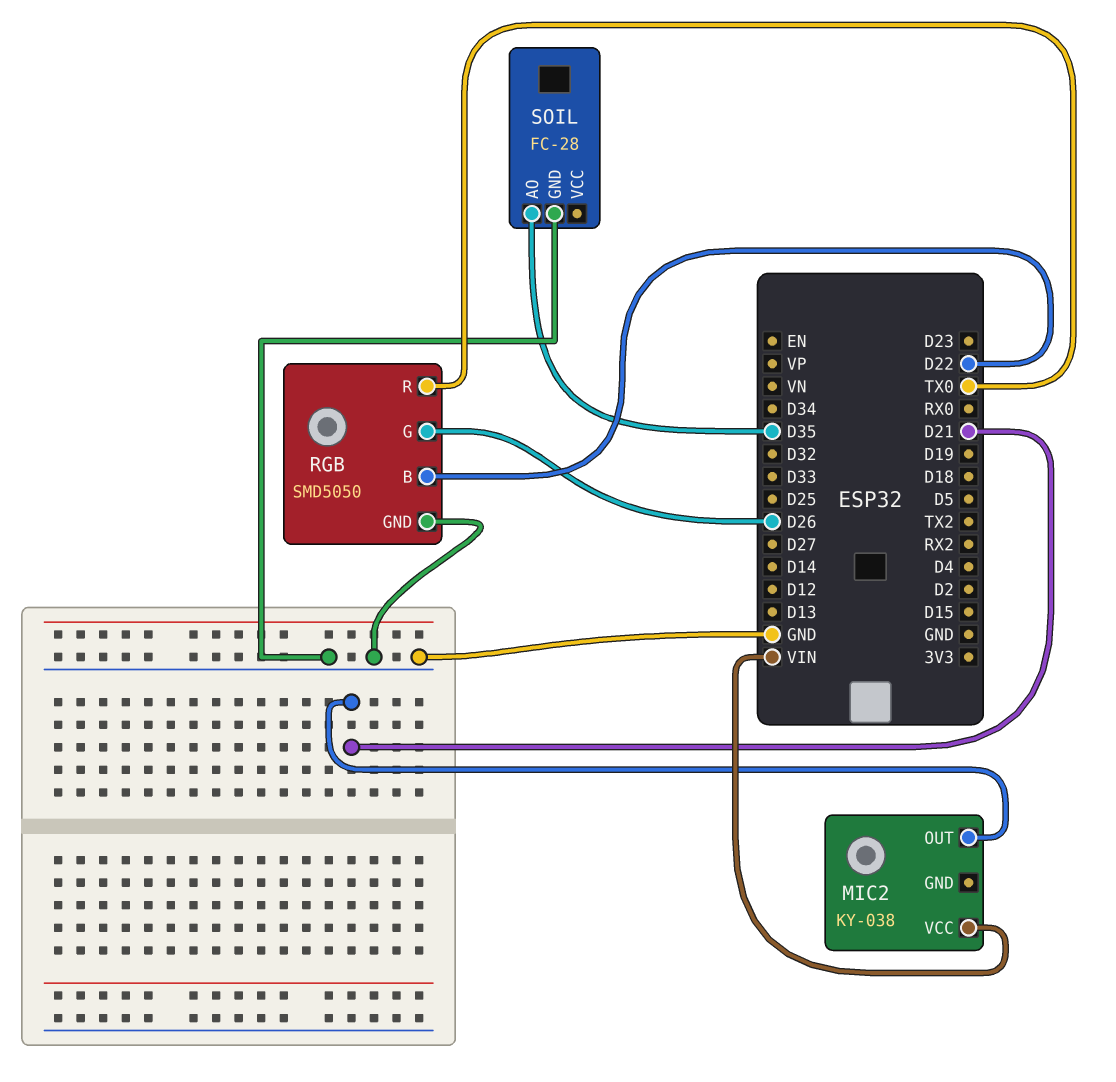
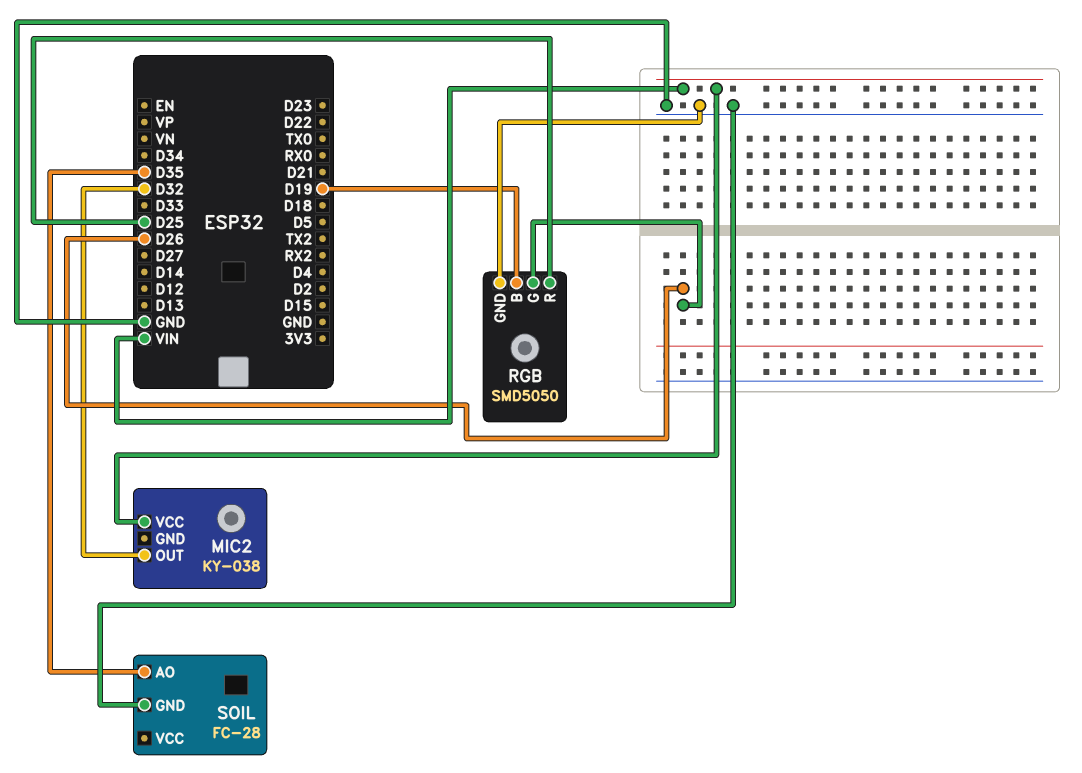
MIC2 pin OUT: D21 -> D32
RGB pin B: D22 -> D19
RGB pin R: TX0 -> D25

